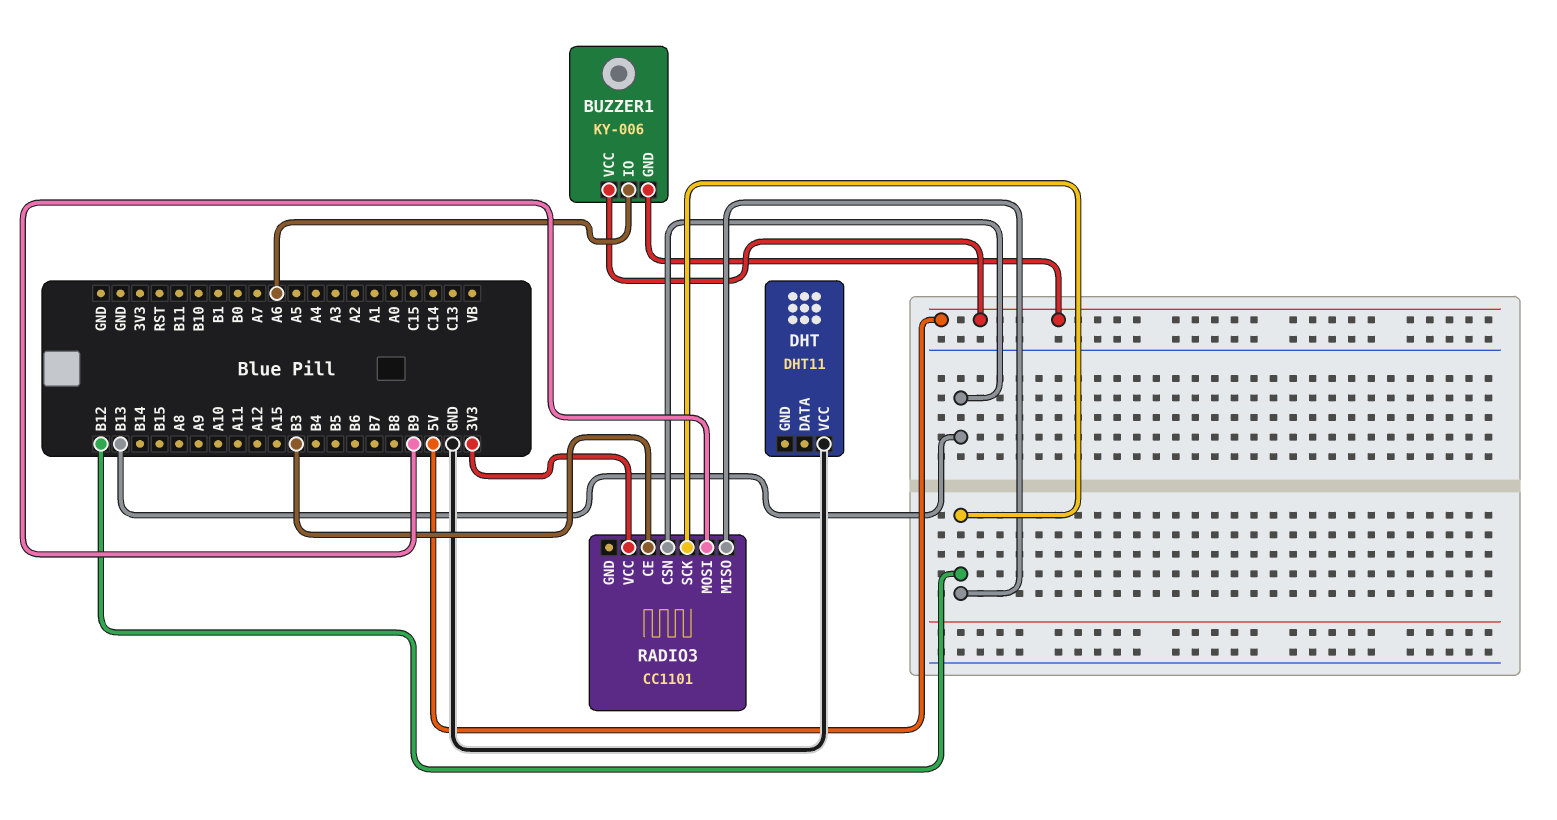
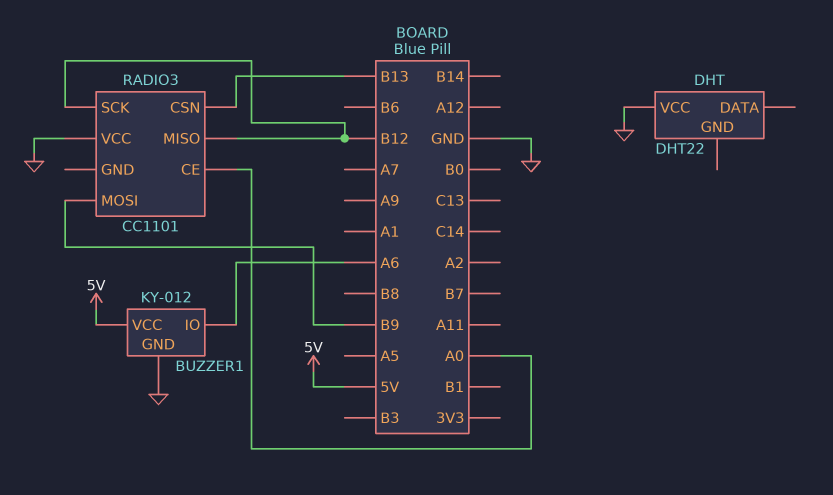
BUZZER1: KY-006 -> KY-012
BUZZER1 pin GND: 5V -> GND
DHT: DHT11 -> DHT22
RADIO3 pin CE: B3 -> A0
RADIO3 pin VCC: 3V3 -> GND

